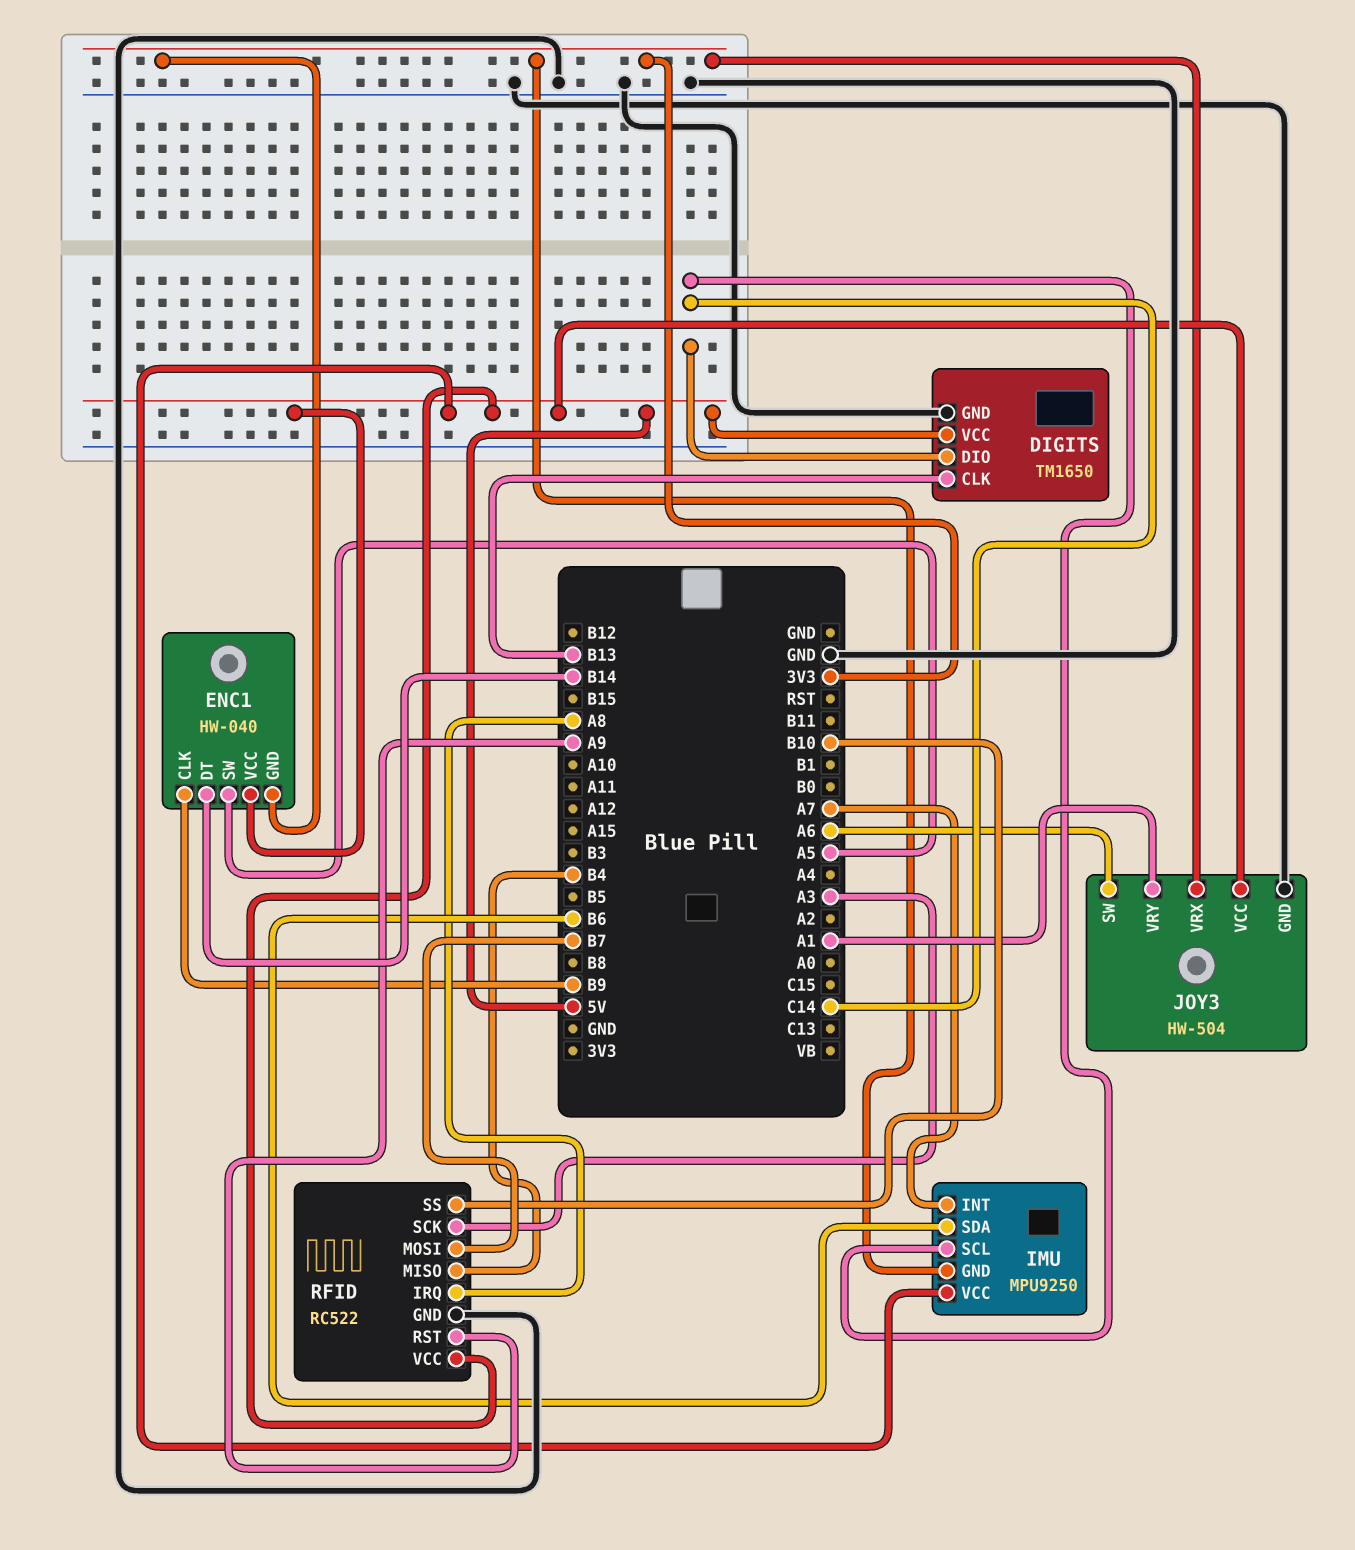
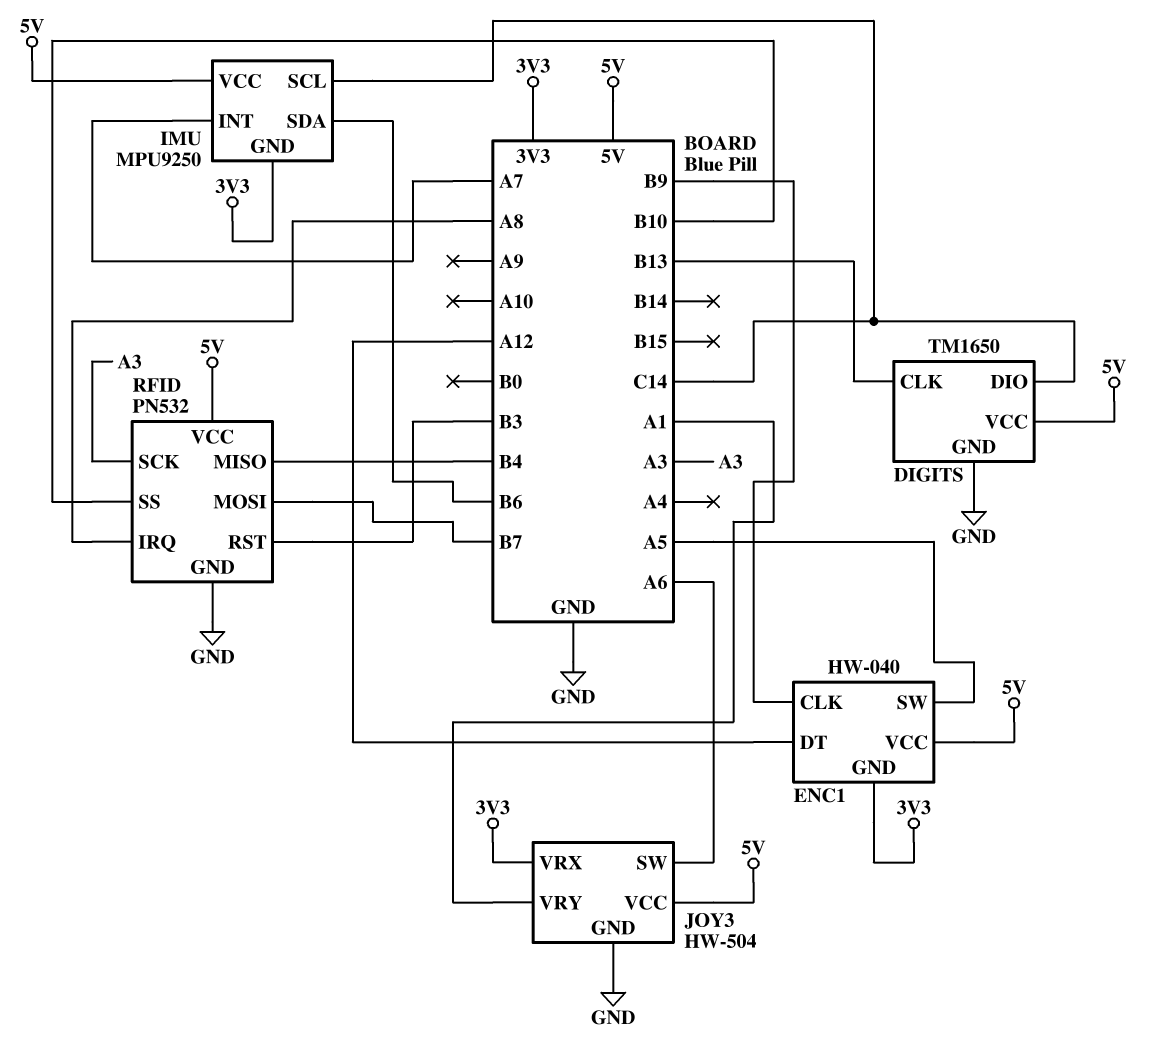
ENC1 pin DT: B14 -> A12
RFID: RC522 -> PN532
RFID pin RST: A9 -> B3

